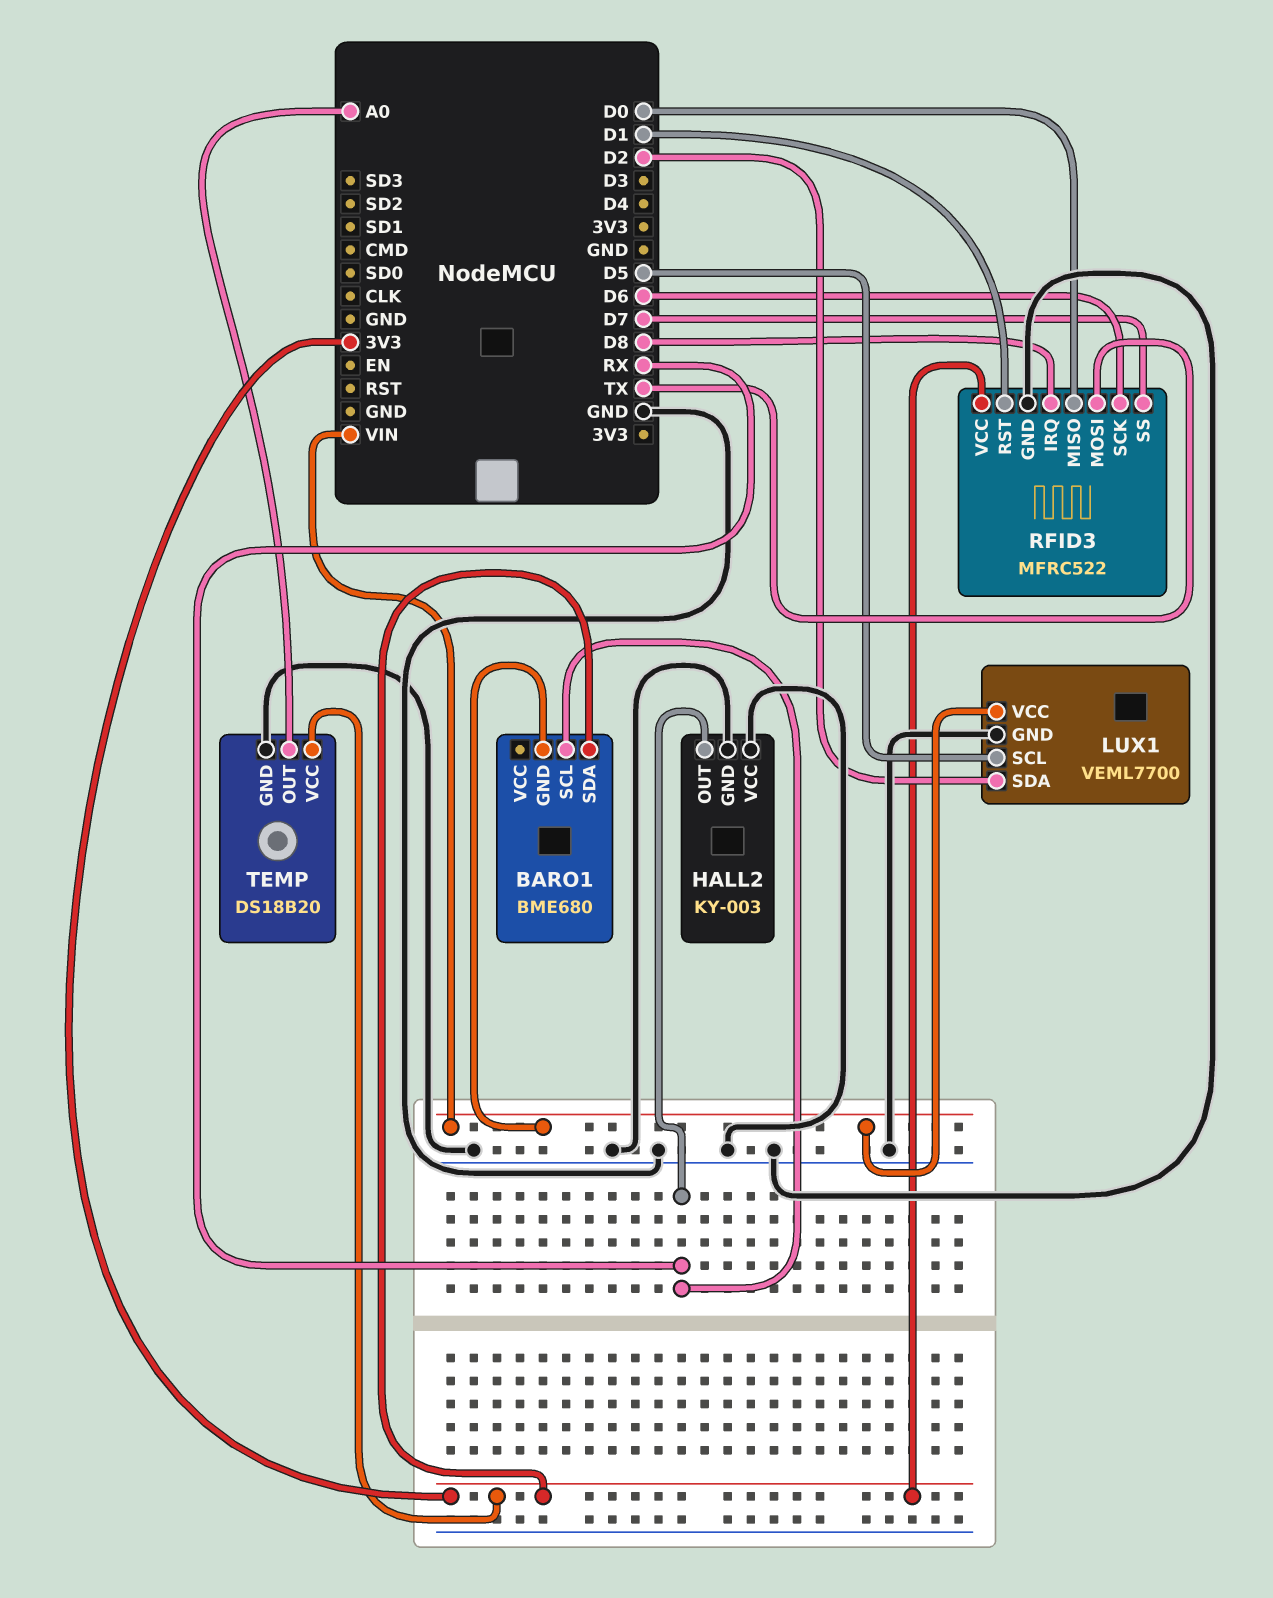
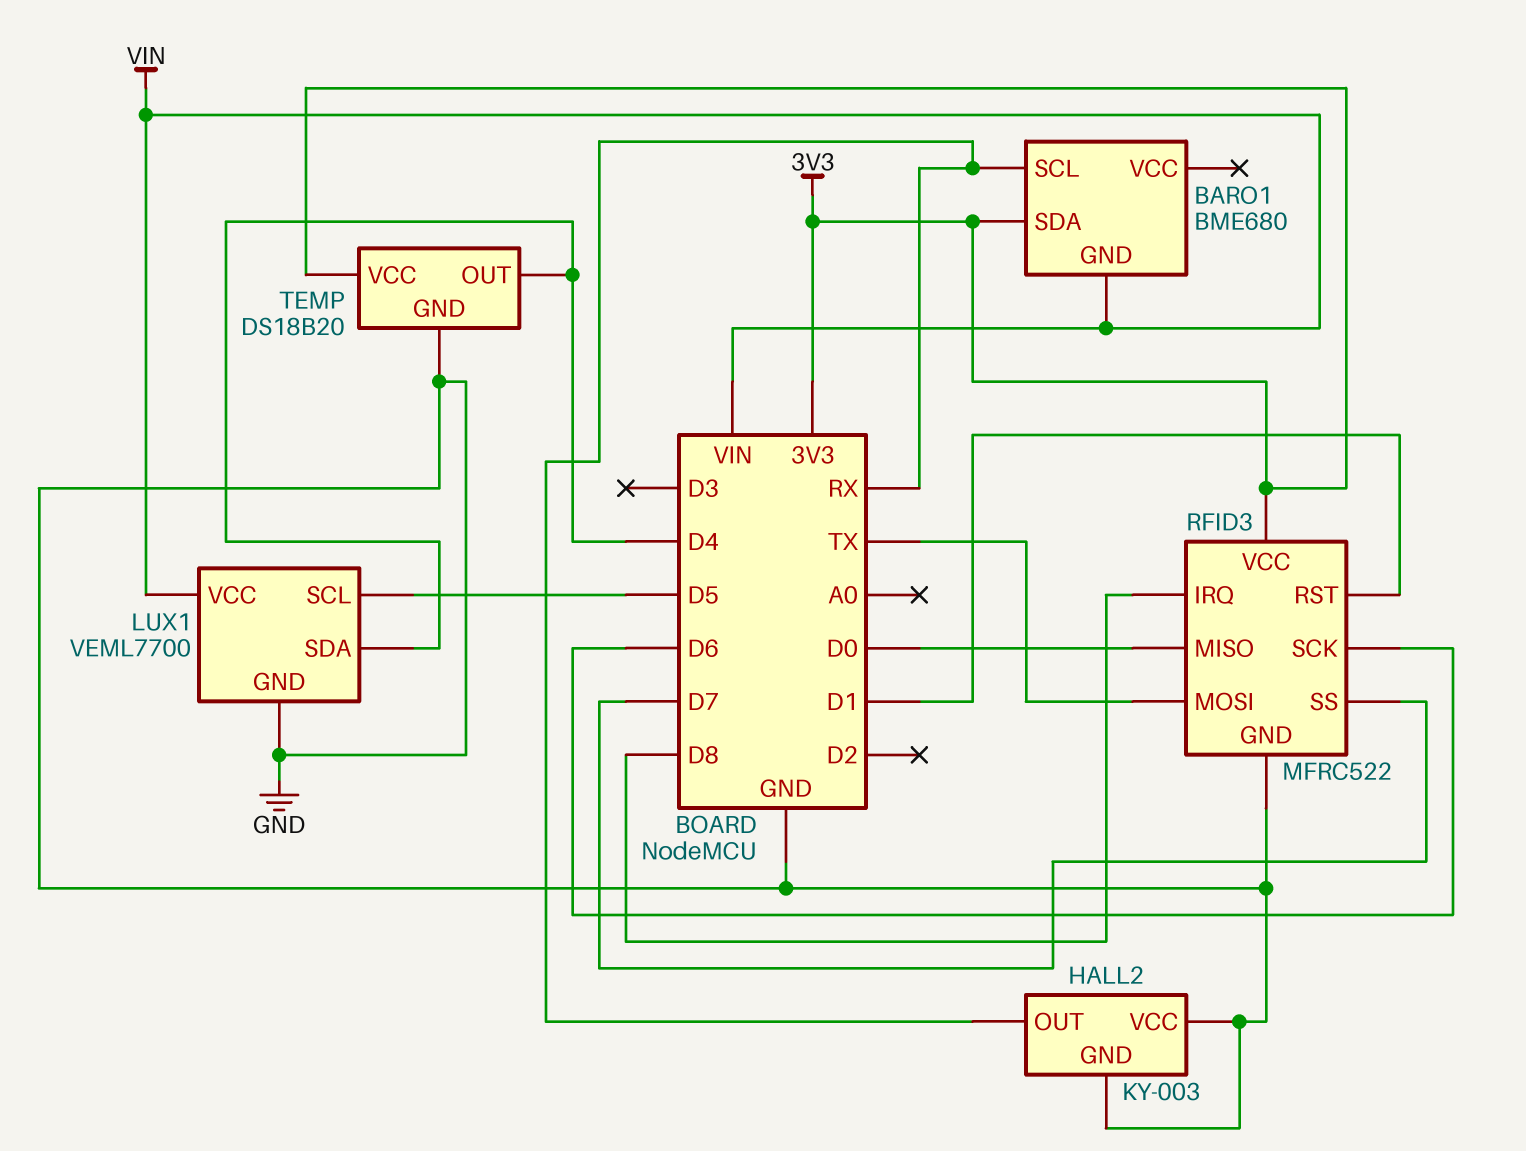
LUX1 pin SDA: D2 -> D4
TEMP pin OUT: A0 -> D4

